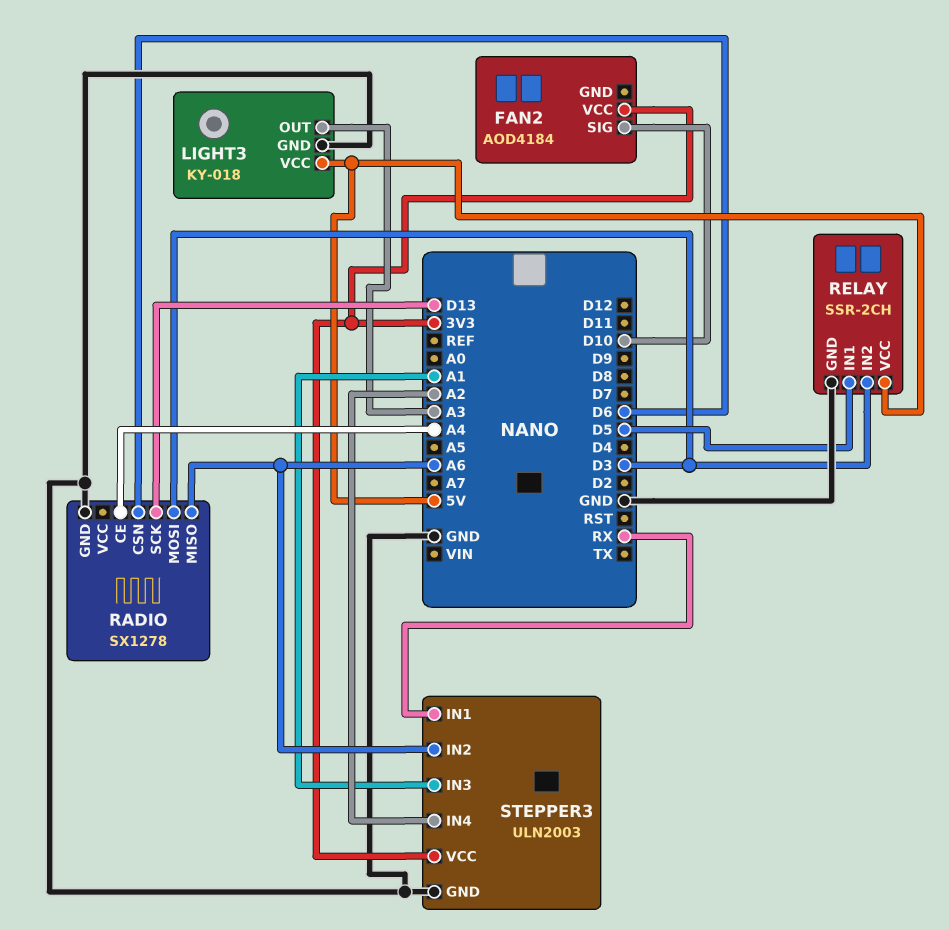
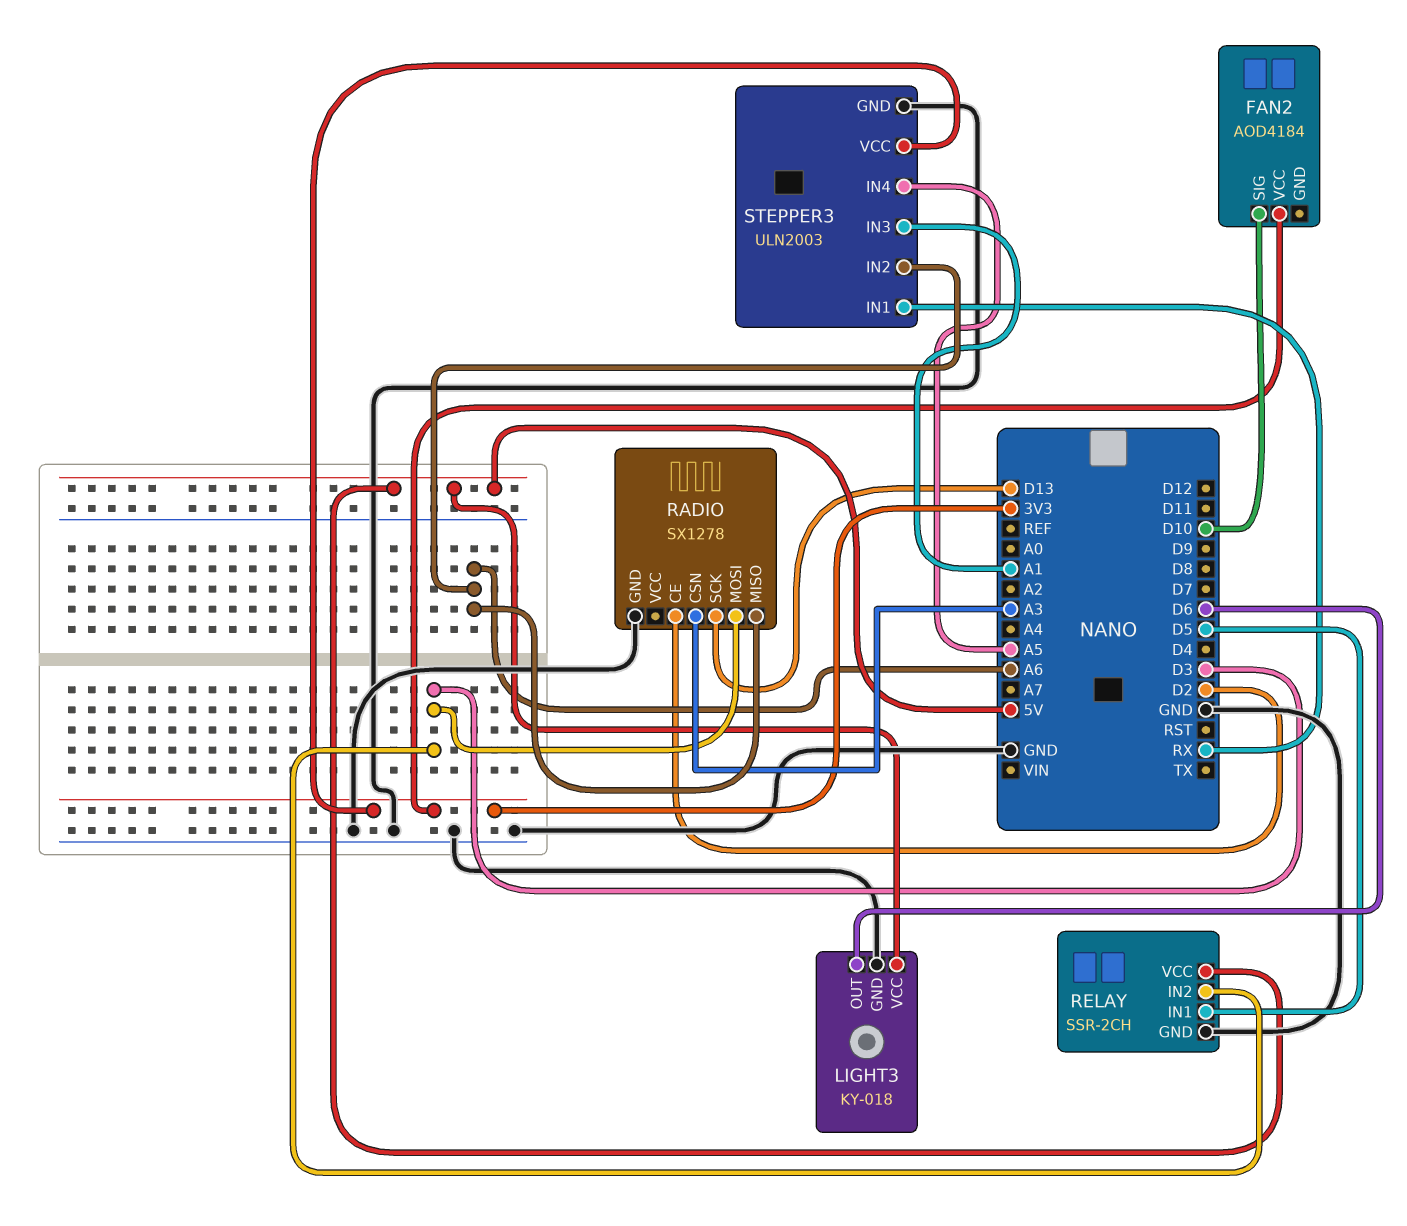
LIGHT3 pin OUT: A3 -> D6
RADIO pin CE: A4 -> D2
RADIO pin CSN: D6 -> A3
STEPPER3 pin IN4: A2 -> A5

